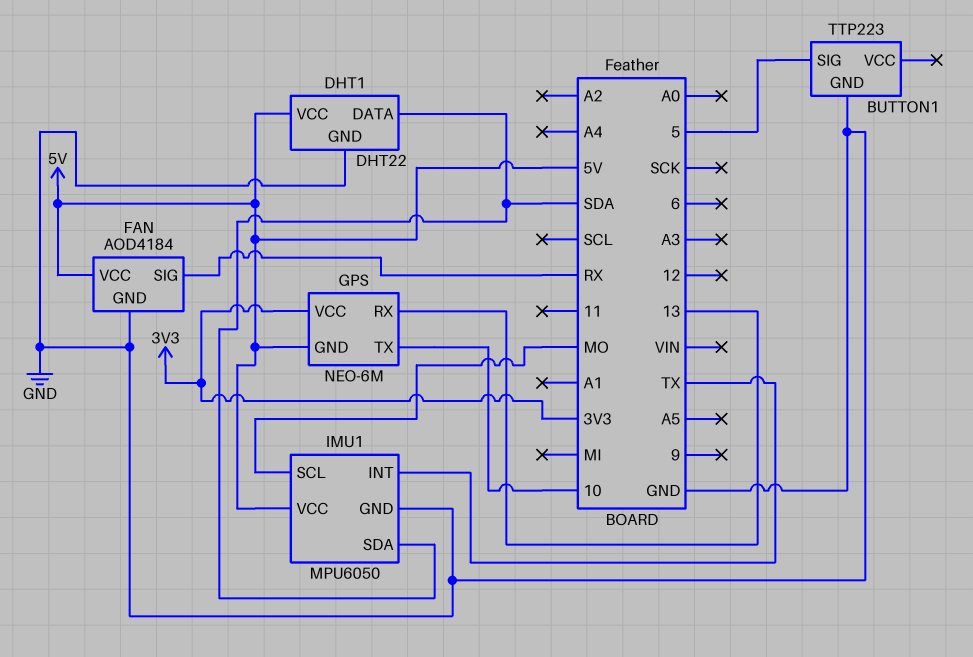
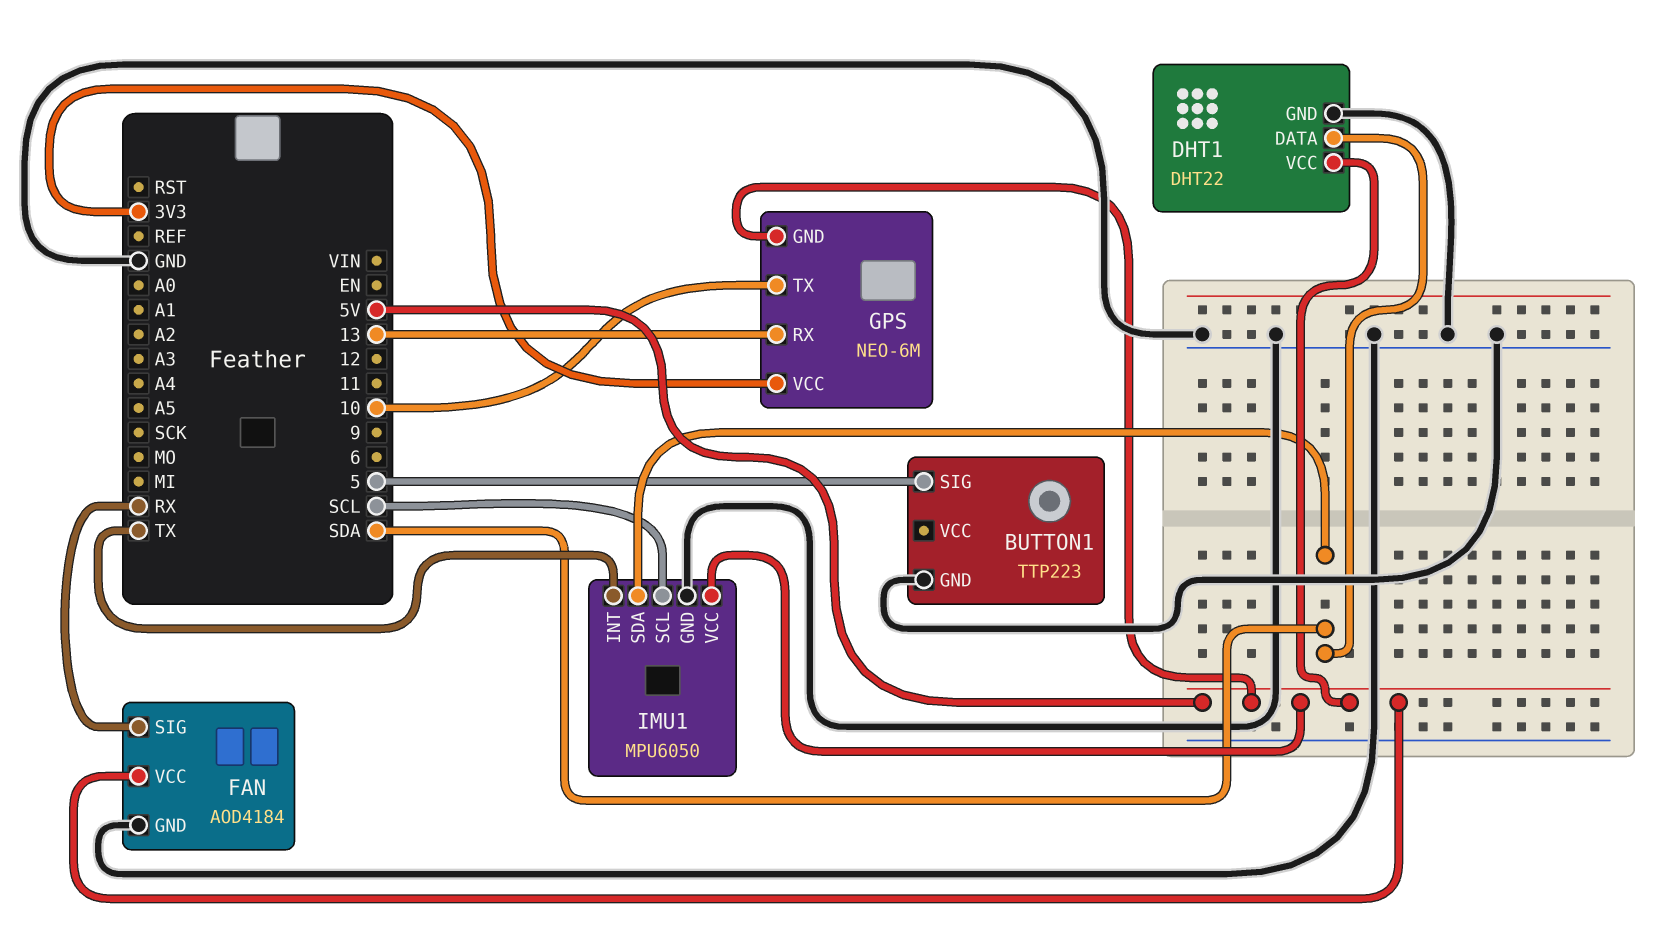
IMU1 pin SCL: MO -> SCL

